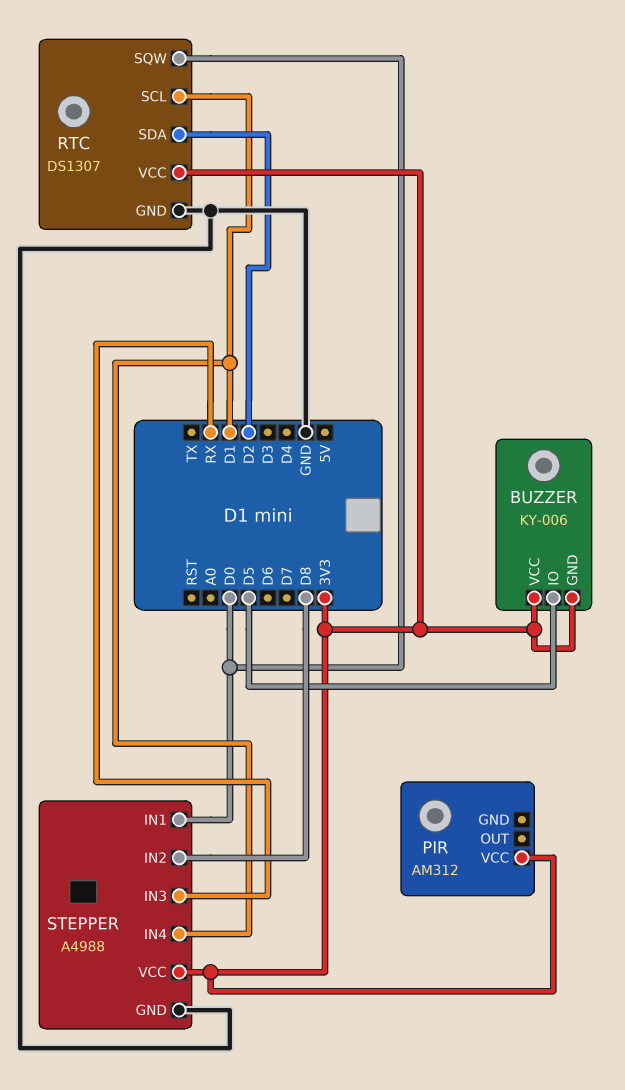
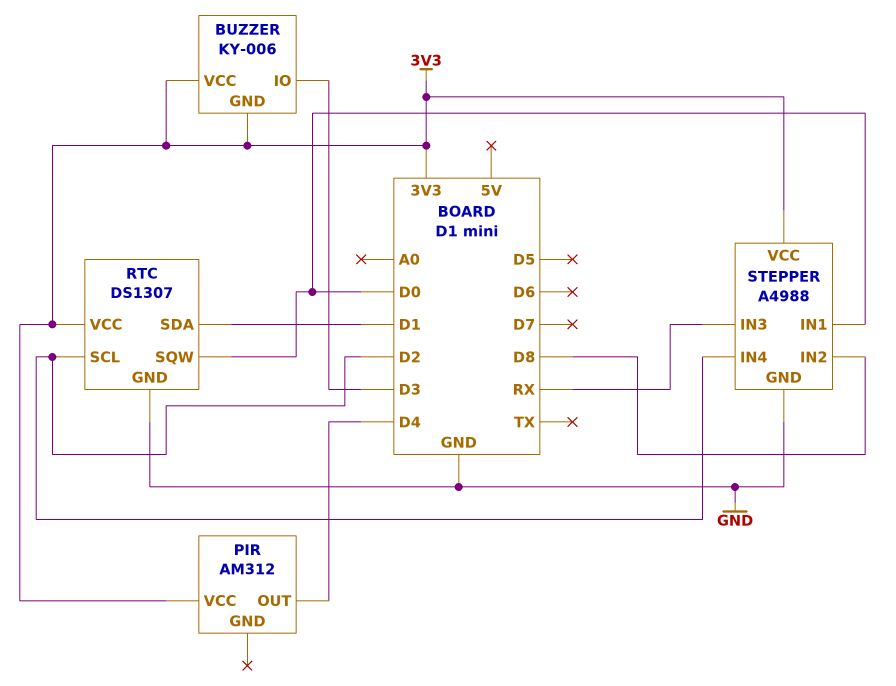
BUZZER pin IO: D5 -> D3
PIR pin OUT: none -> D4
RTC pin SCL: D1 -> D2
RTC pin SDA: D2 -> D1
STEPPER pin IN4: D1 -> D2

